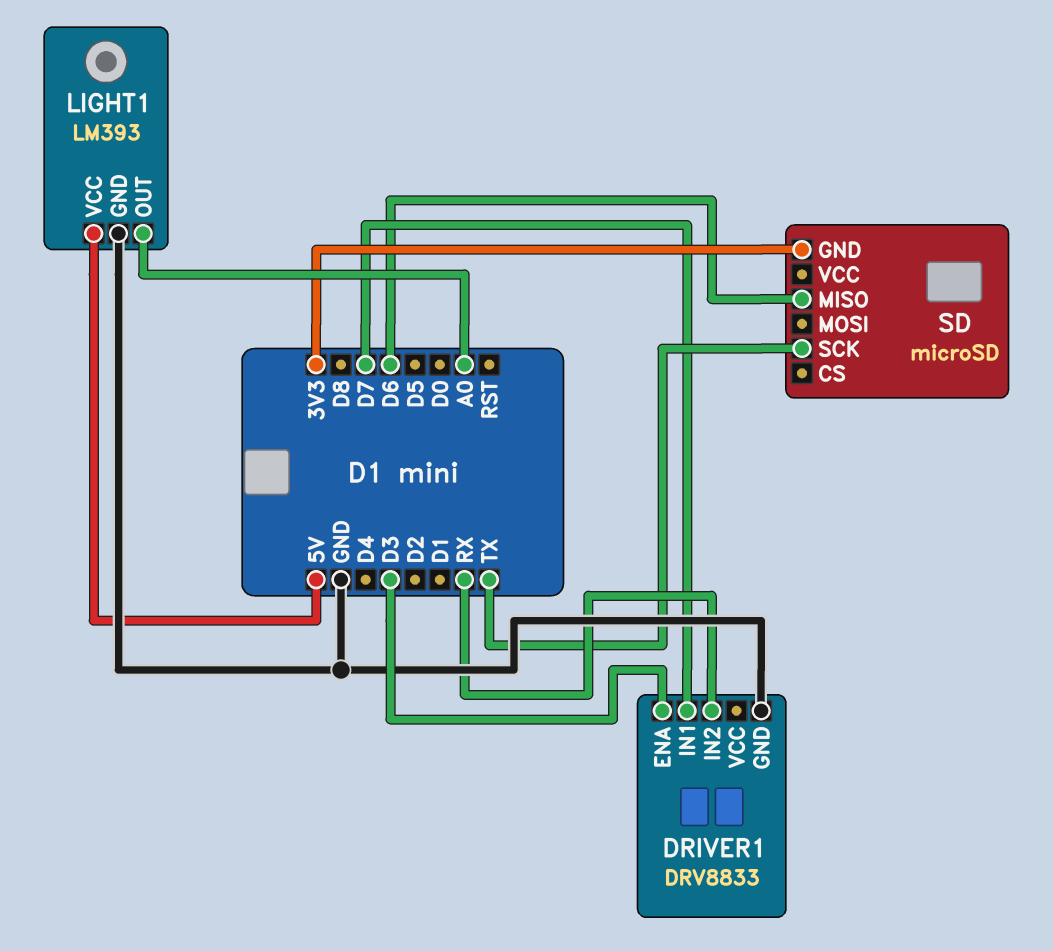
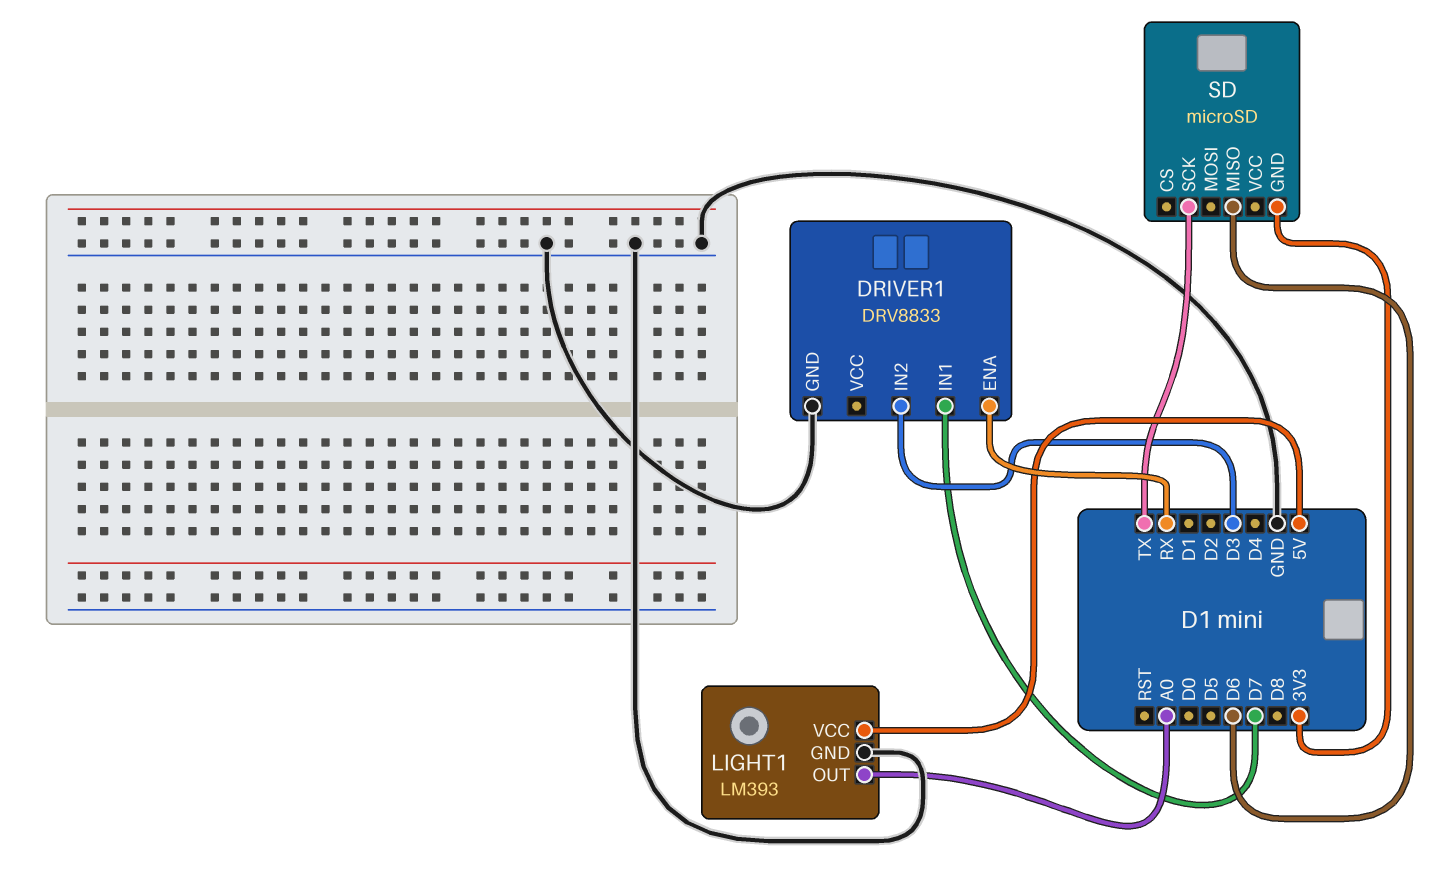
DRIVER1 pin ENA: D3 -> RX
DRIVER1 pin IN2: RX -> D3

